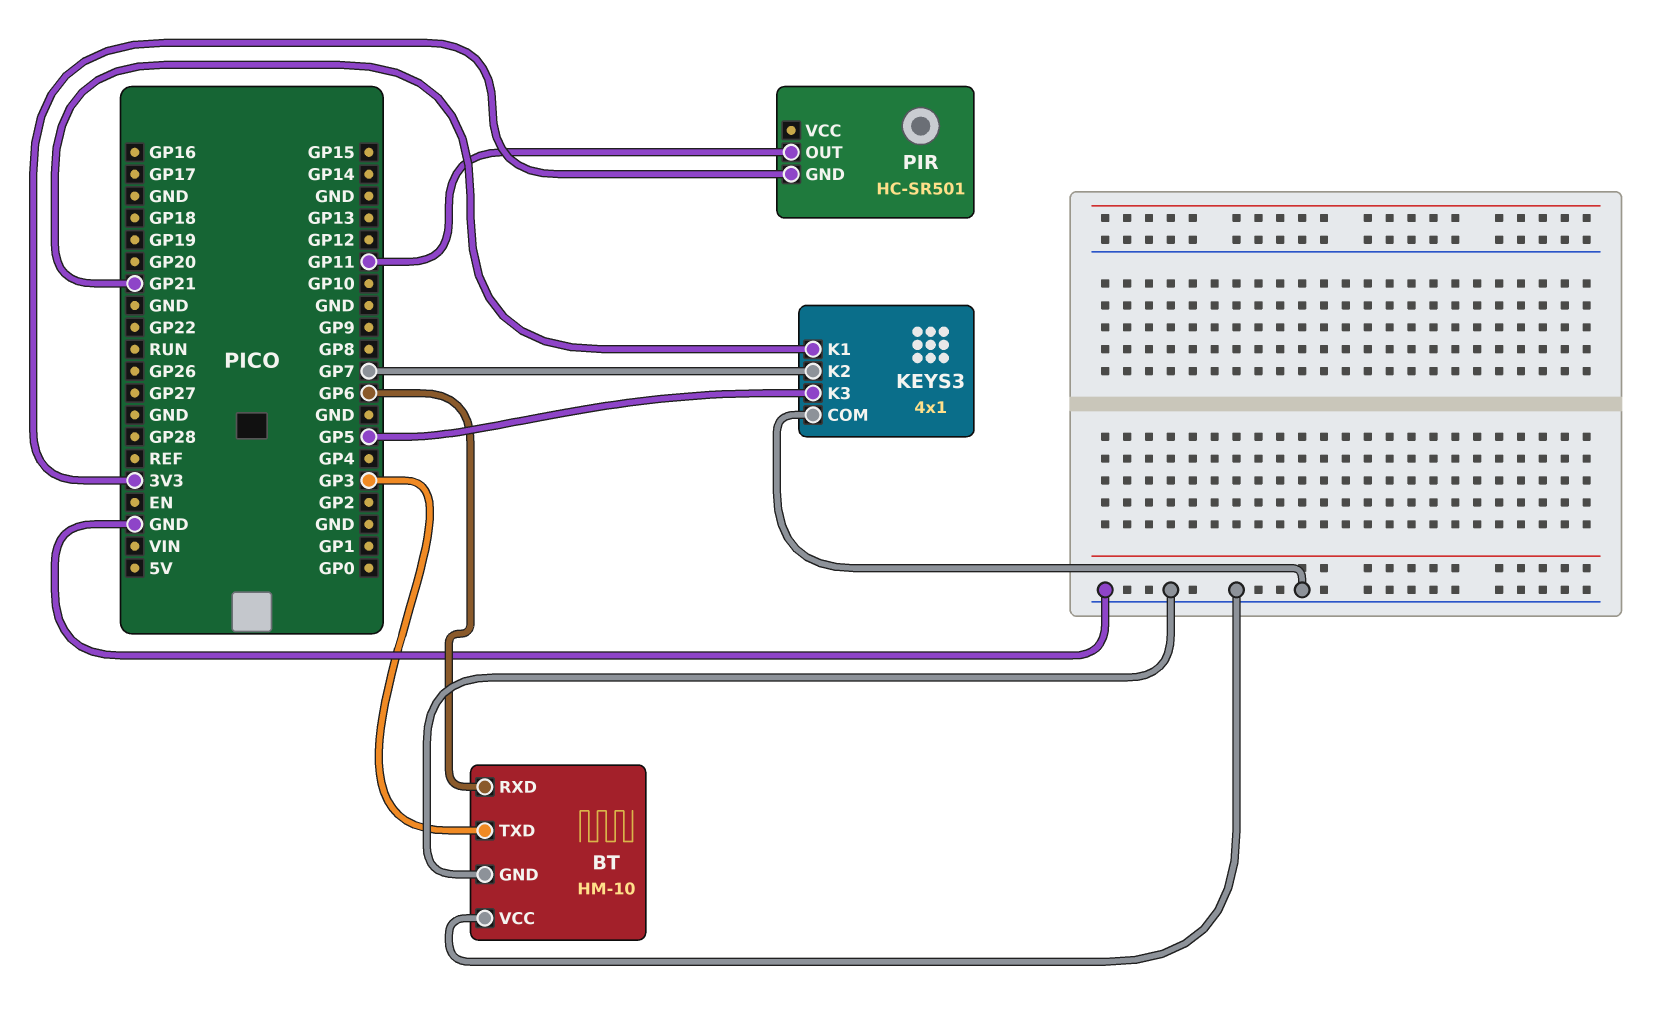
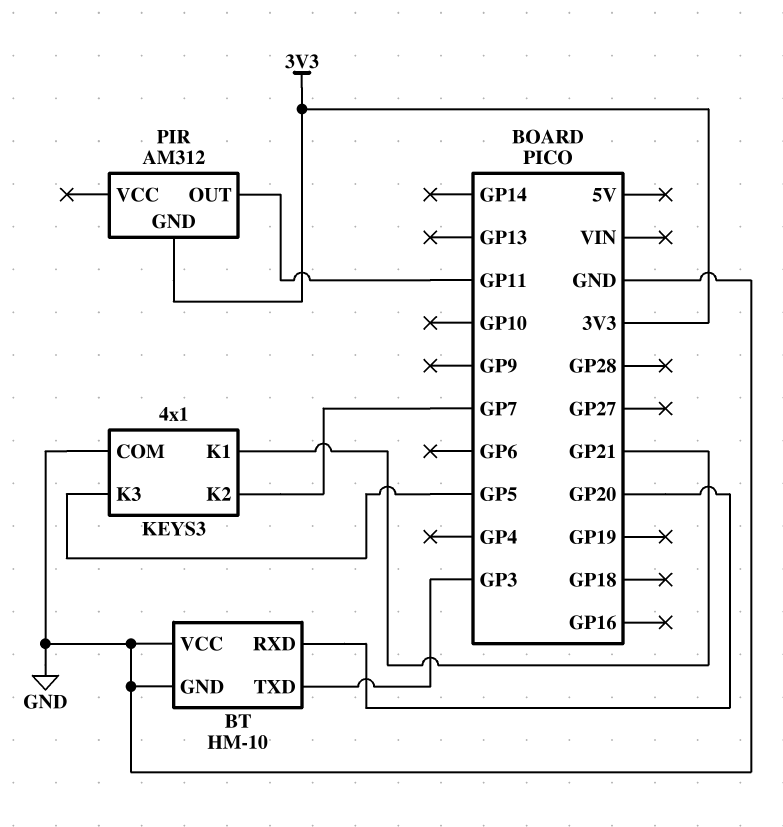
BT pin RXD: GP6 -> GP20
PIR: HC-SR501 -> AM312

